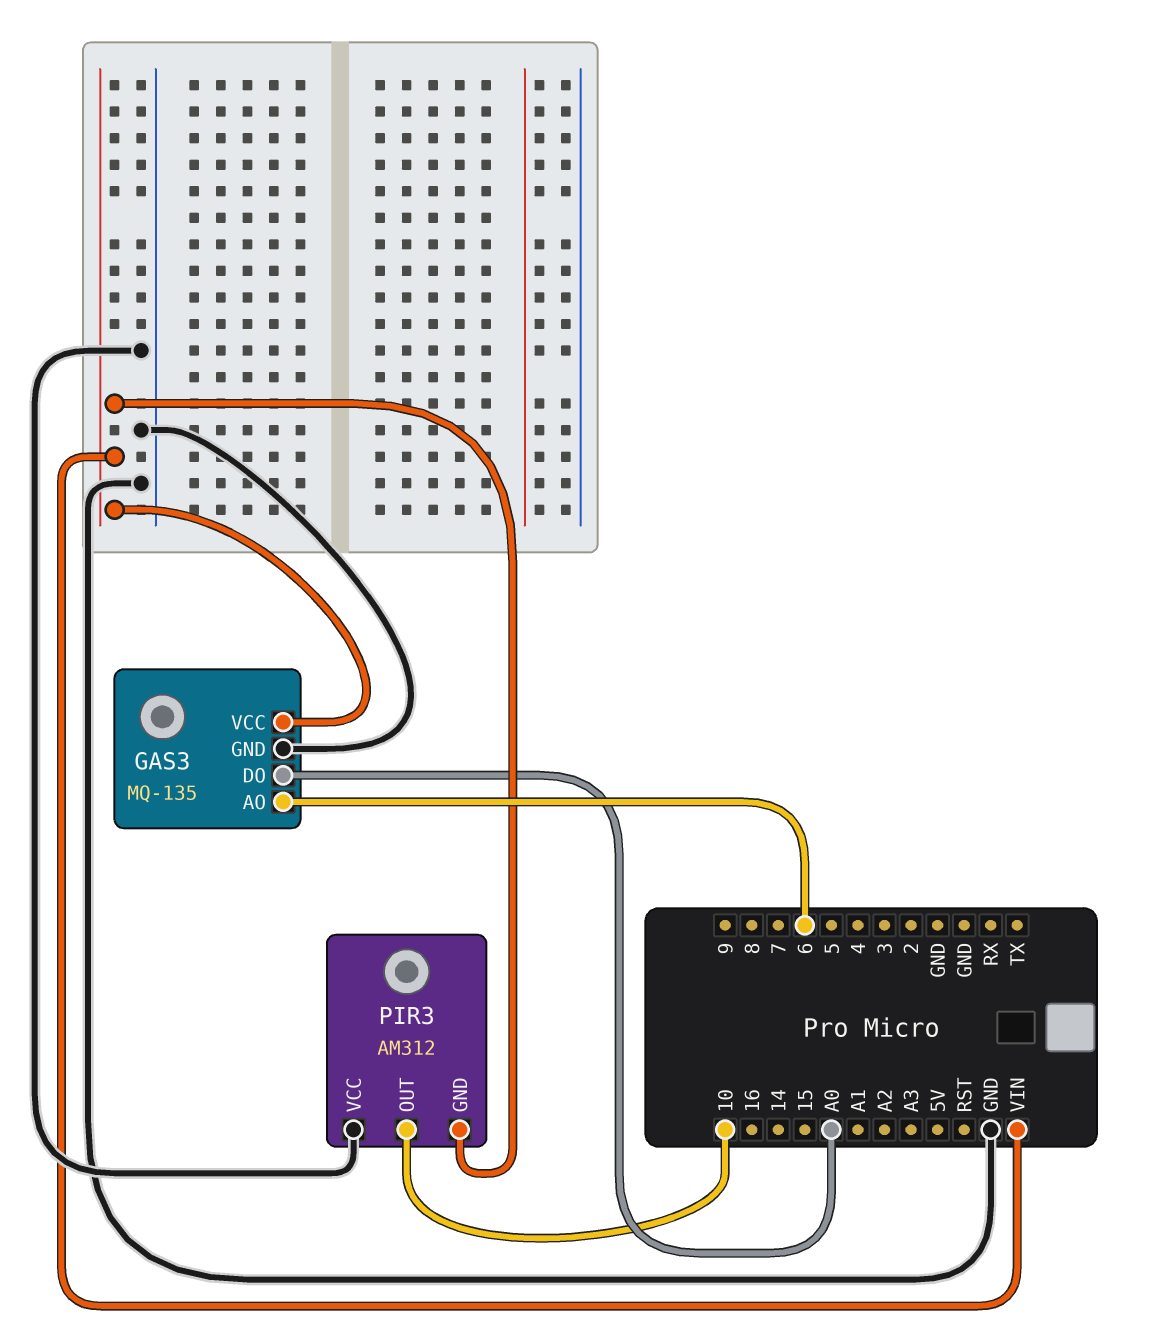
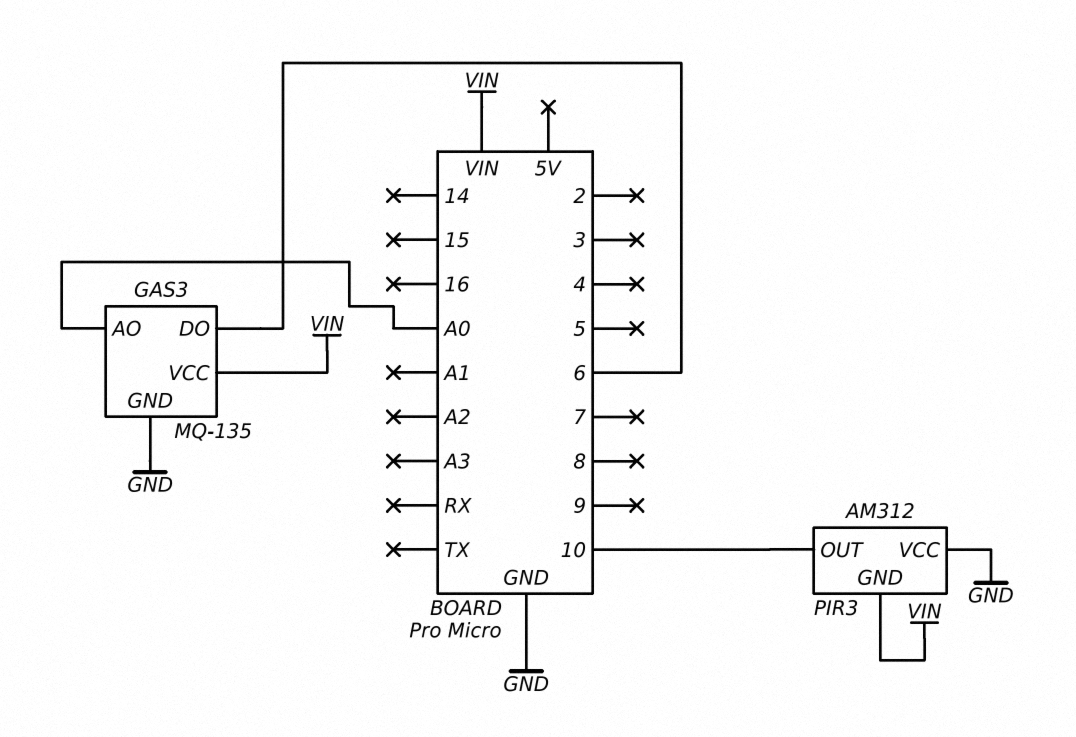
GAS3 pin AO: 6 -> A0
GAS3 pin DO: A0 -> 6

